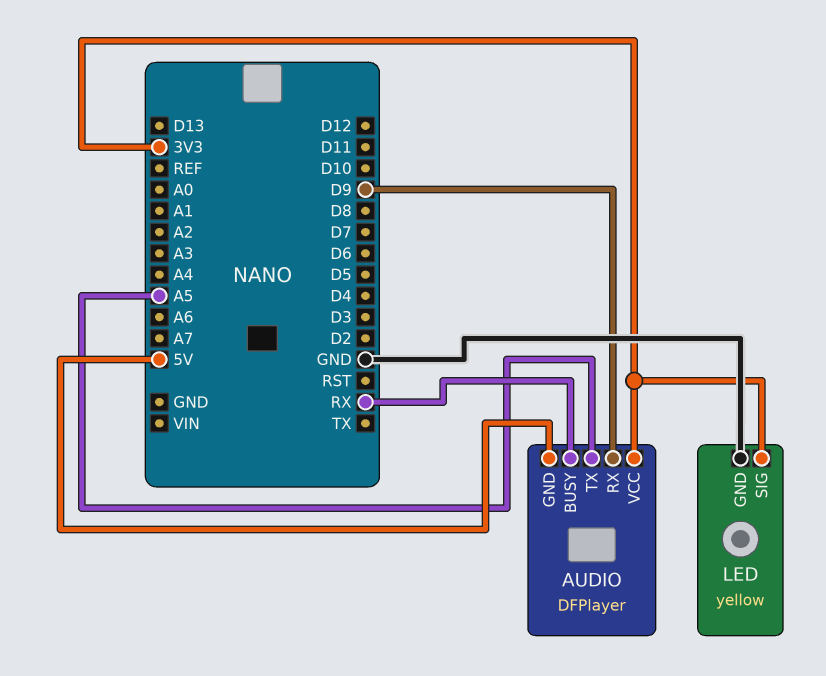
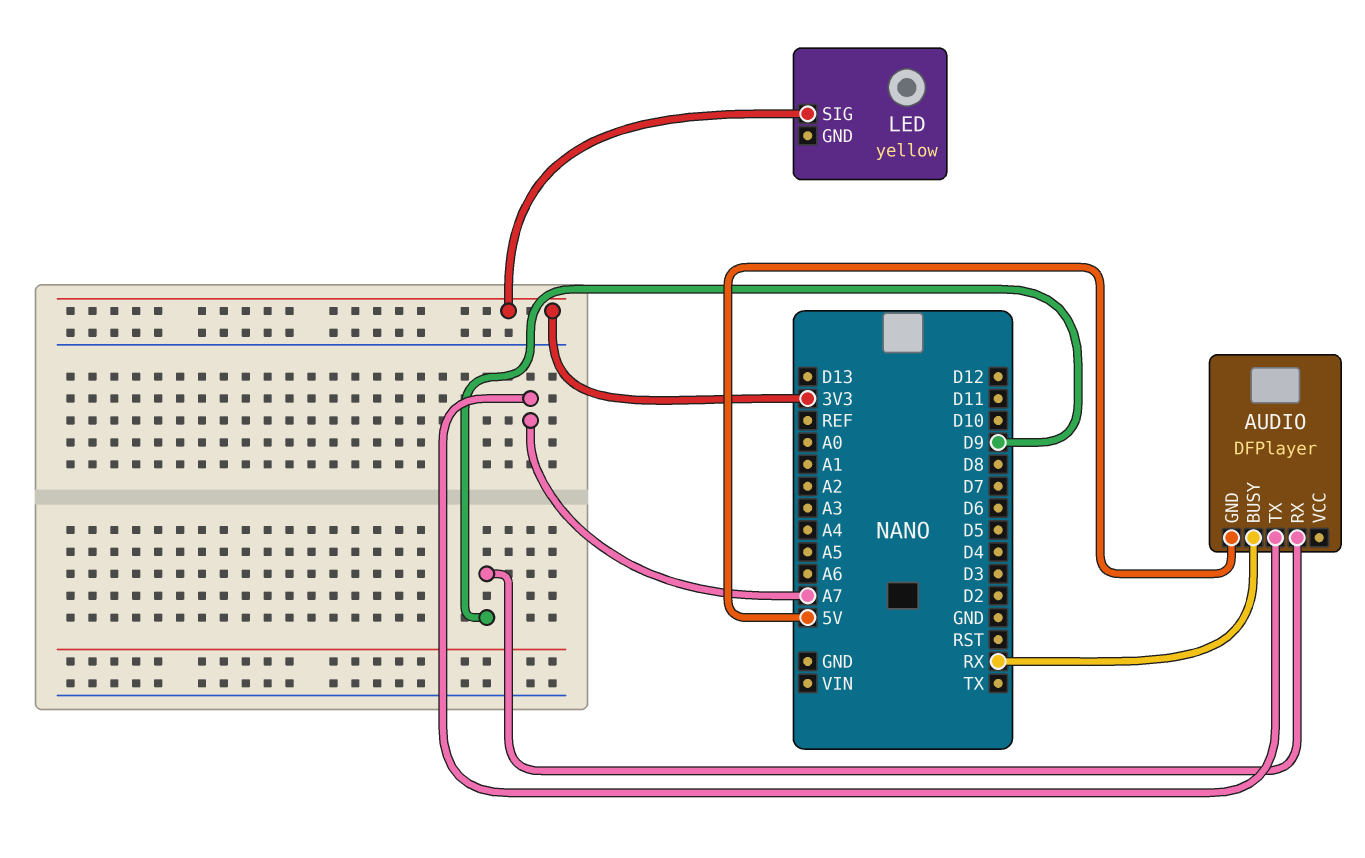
AUDIO pin TX: A5 -> A7
AUDIO pin VCC: 3V3 -> none
LED pin GND: GND -> none

